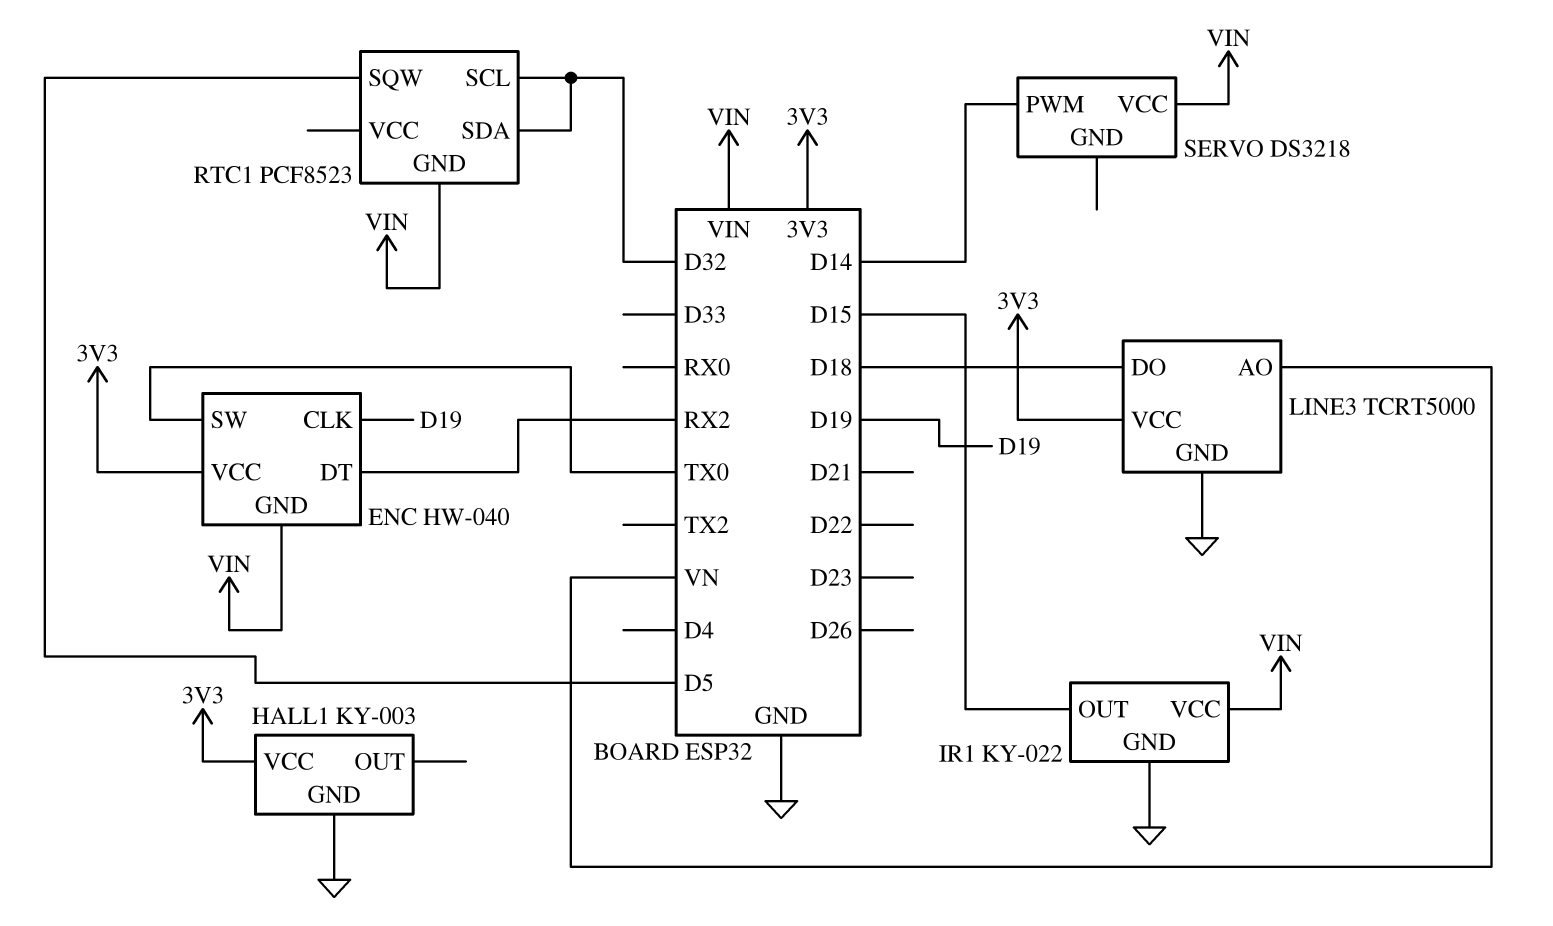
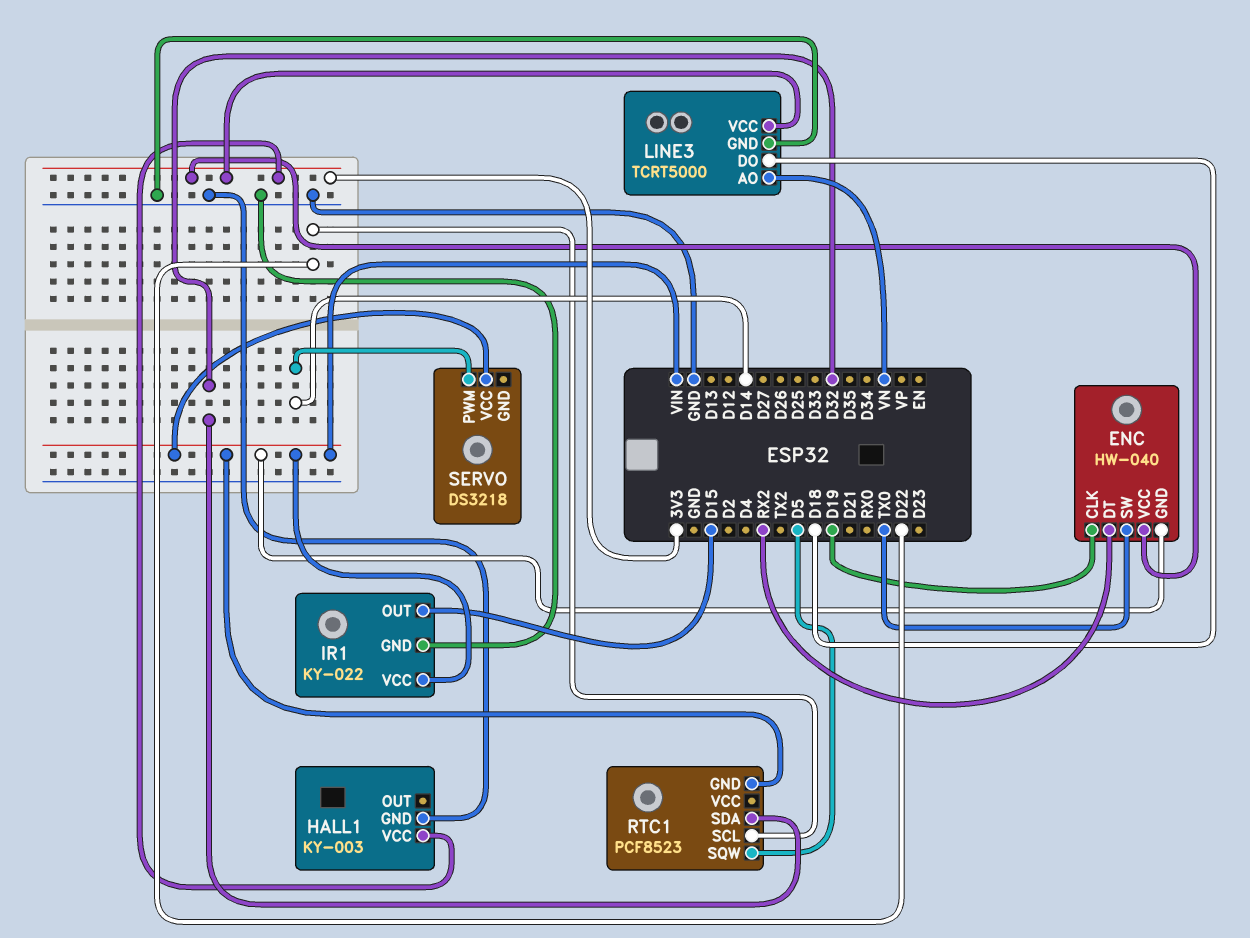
RTC1 pin SCL: D32 -> D22

